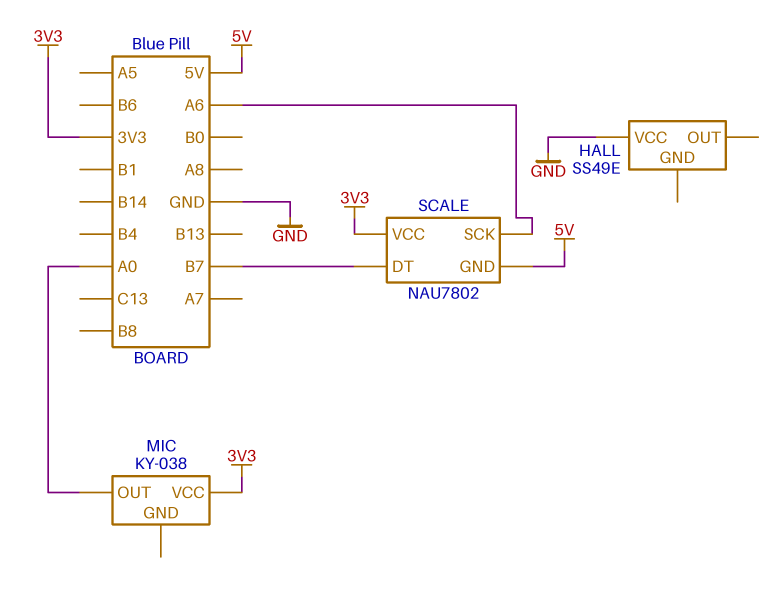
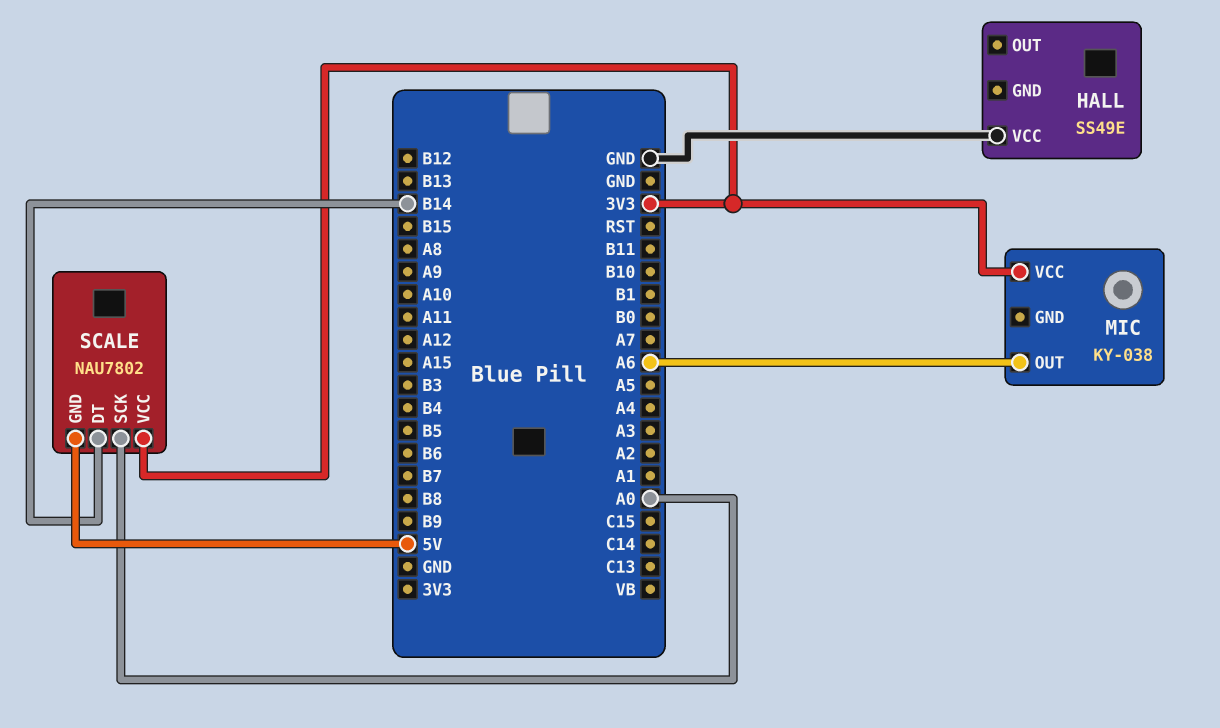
MIC pin OUT: A0 -> A6
SCALE pin DT: B7 -> B14
SCALE pin SCK: A6 -> A0

